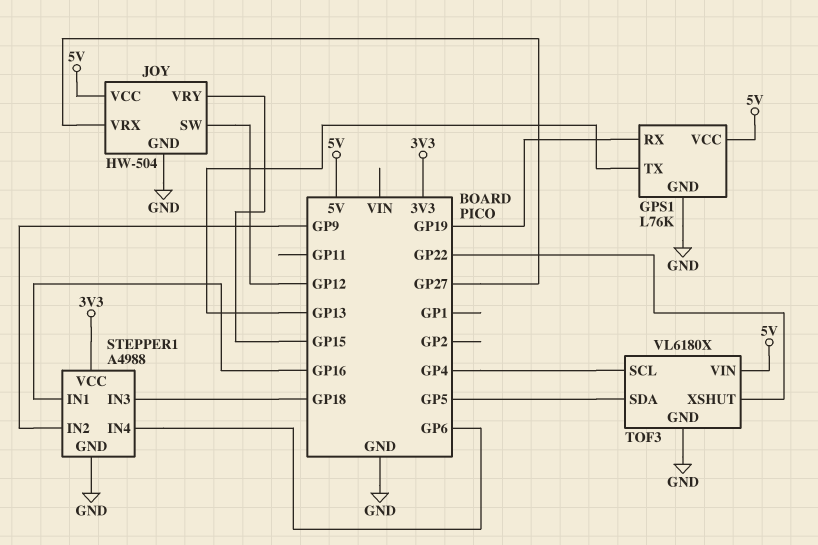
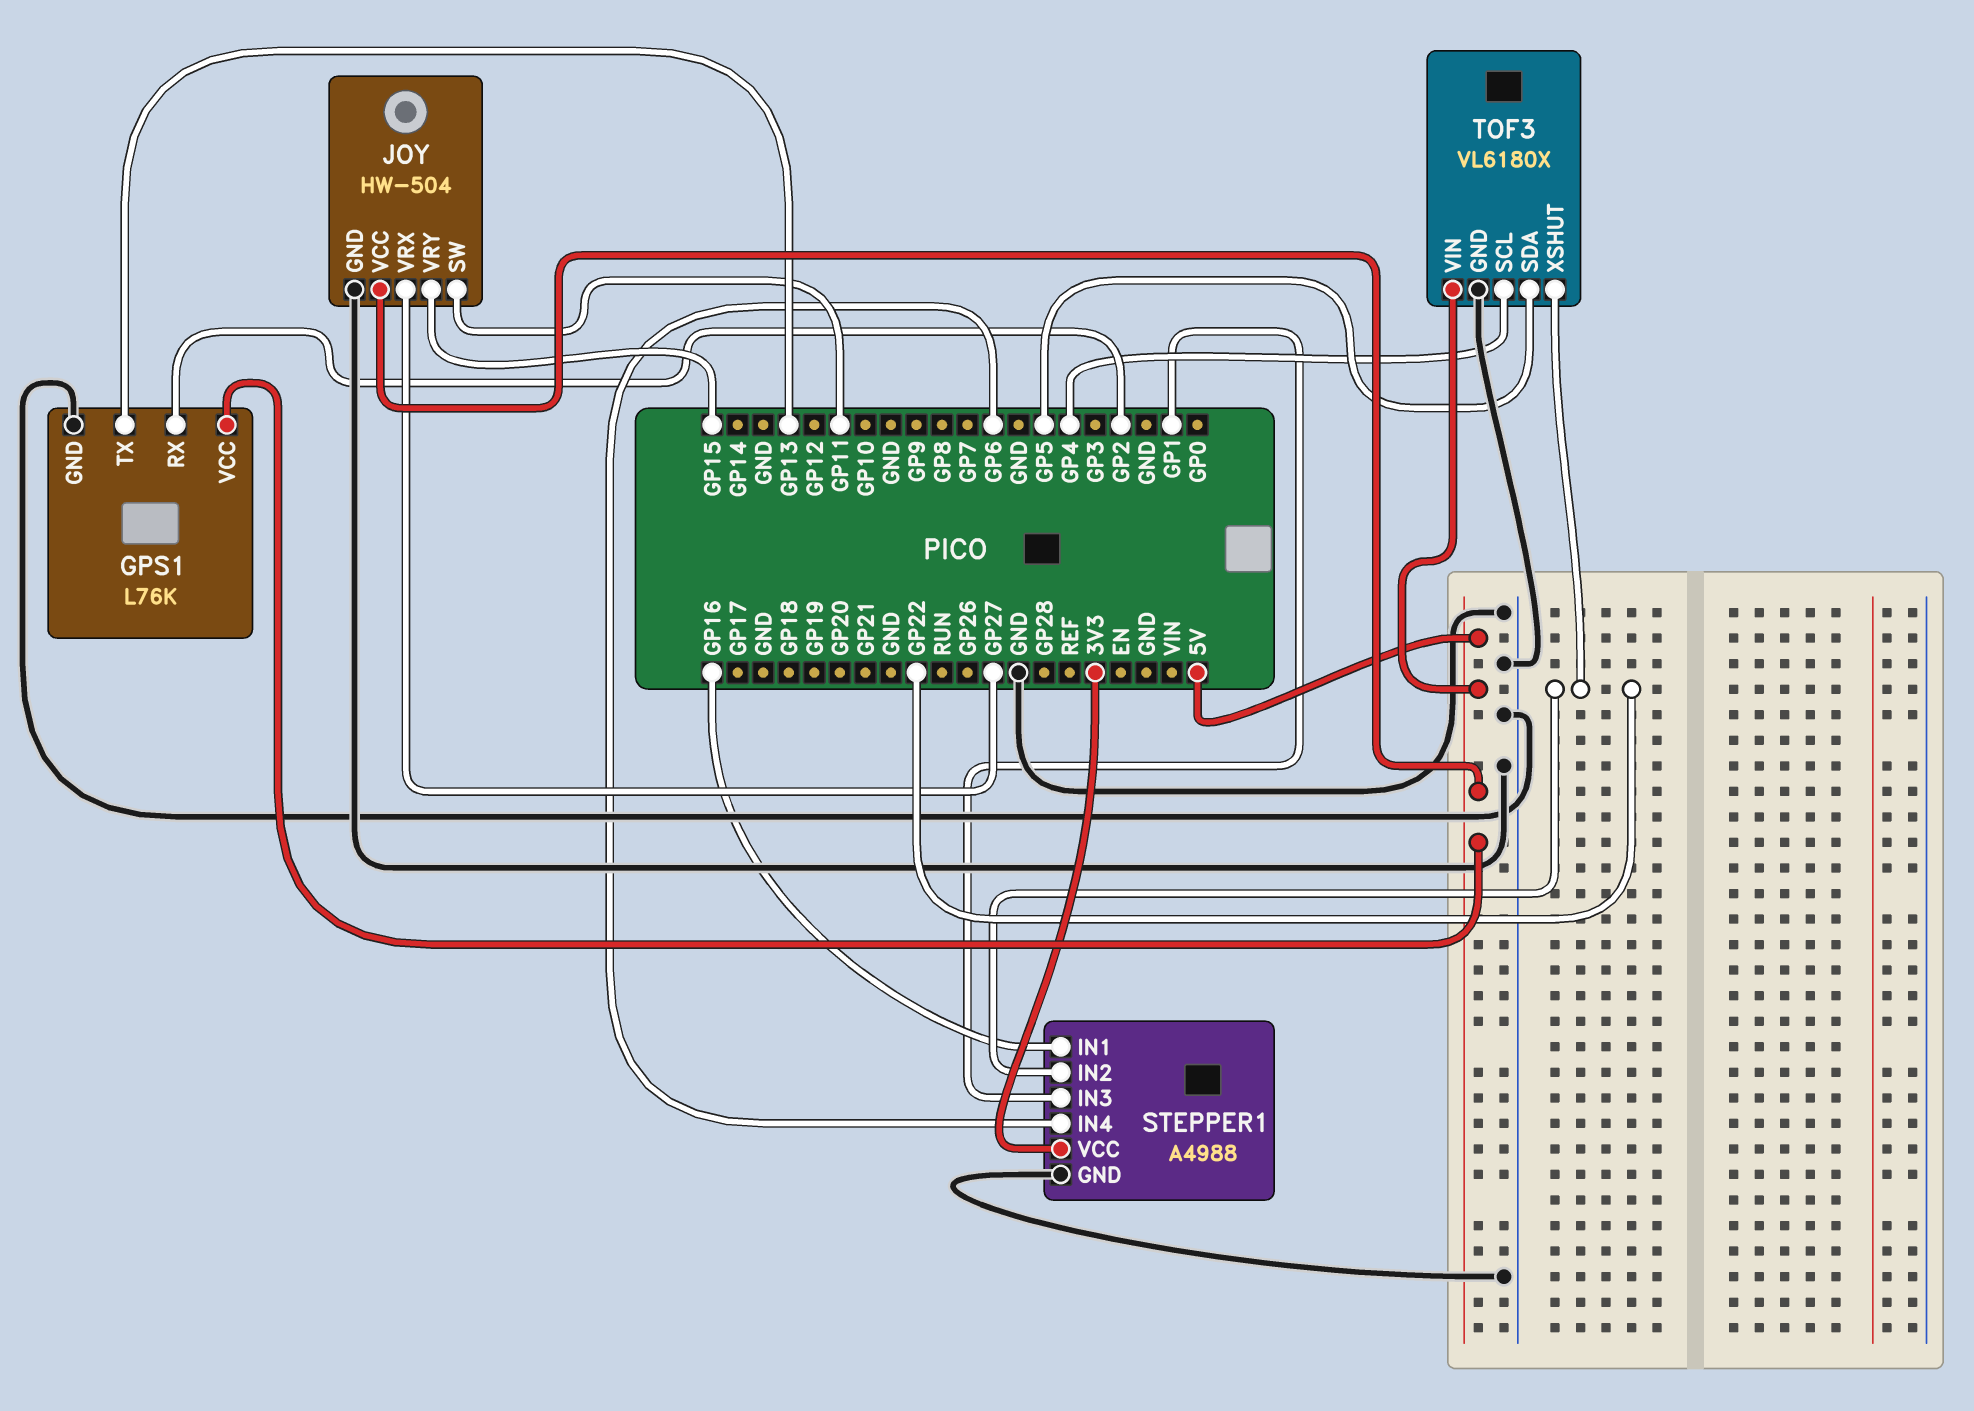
GPS1 pin RX: GP19 -> GP2
JOY pin SW: GP12 -> GP11
STEPPER1 pin IN2: GP9 -> GP22
STEPPER1 pin IN3: GP18 -> GP1

